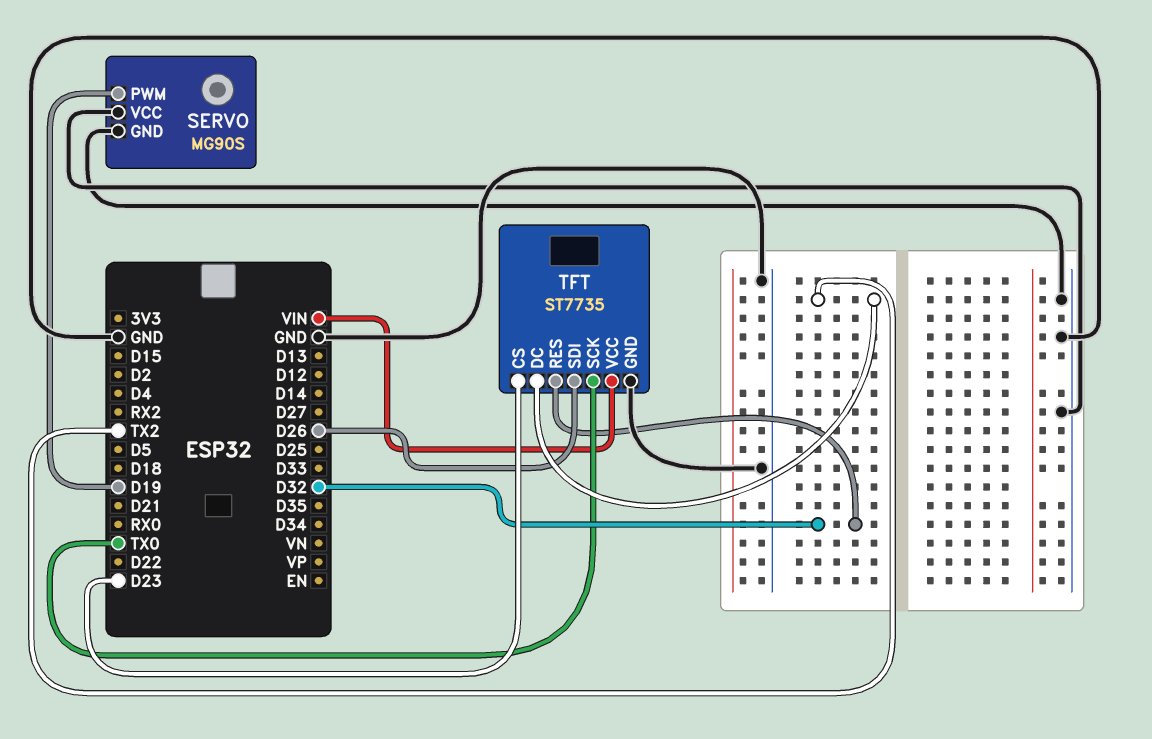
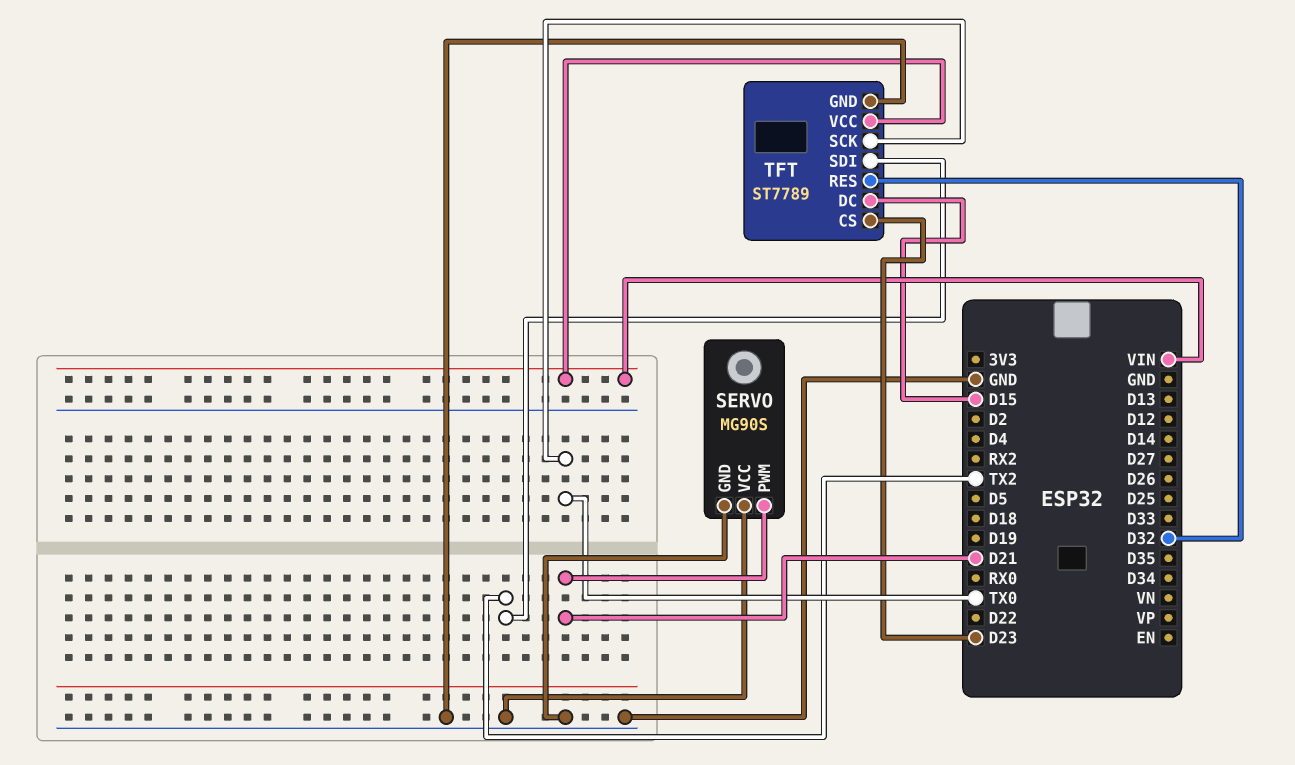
SERVO pin PWM: D19 -> D21
TFT: ST7735 -> ST7789
TFT pin DC: TX2 -> D15
TFT pin SDI: D26 -> TX2

